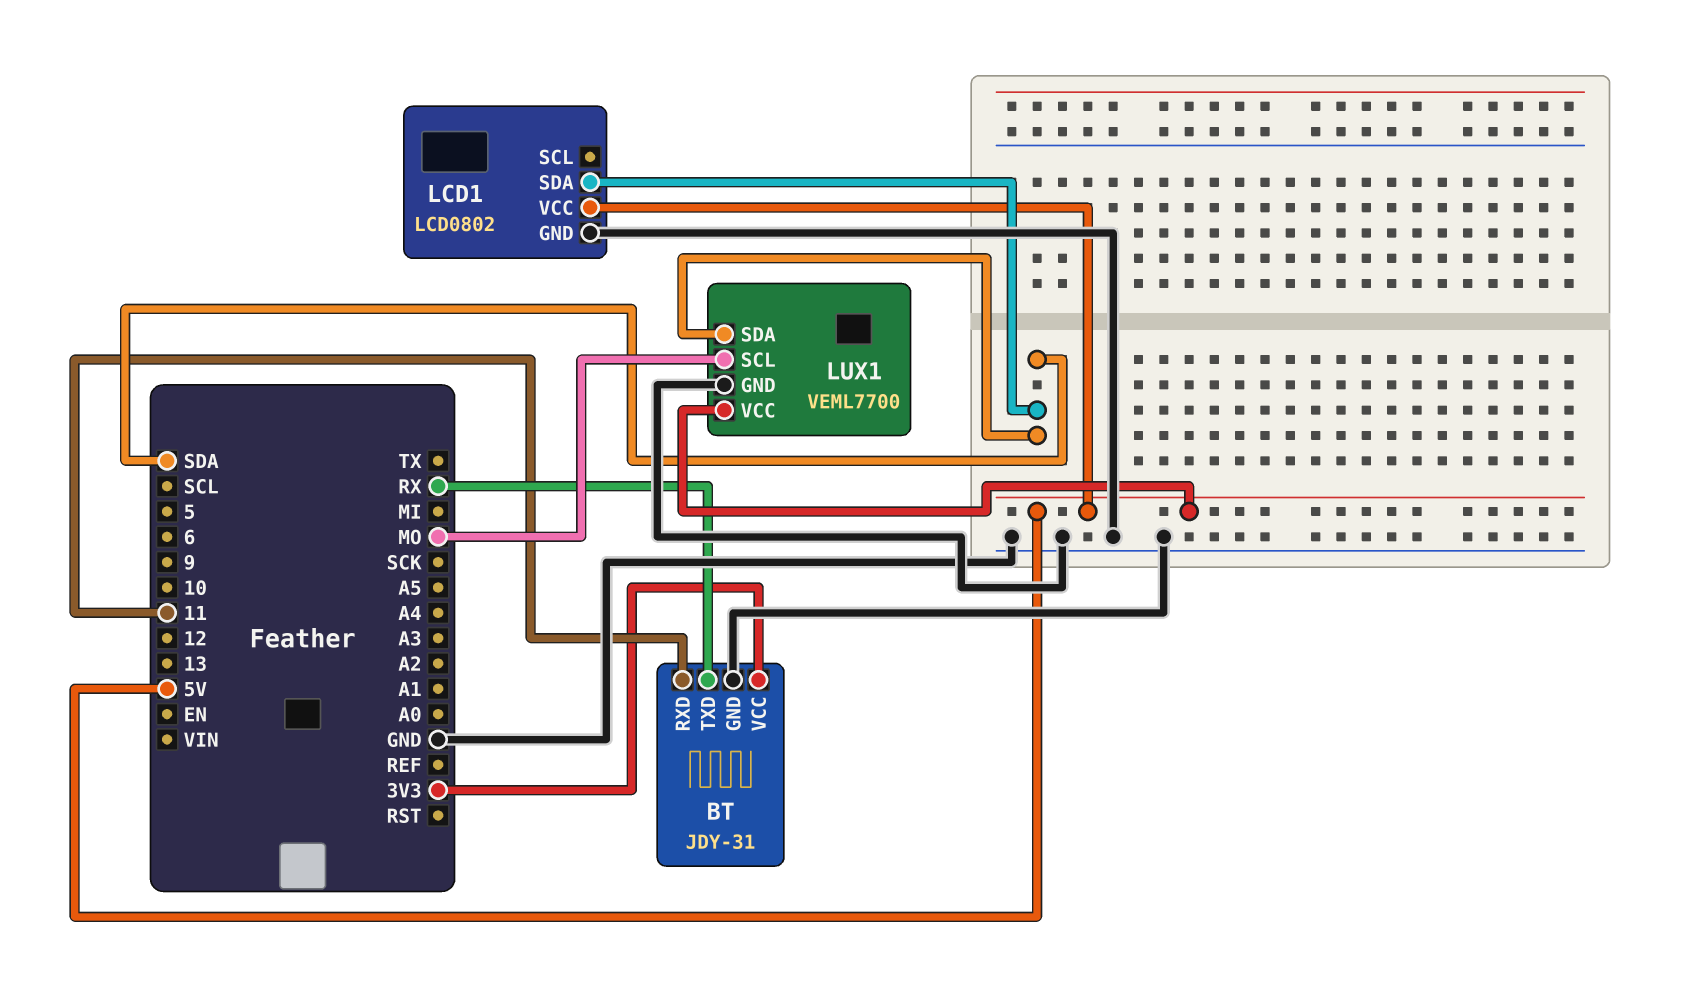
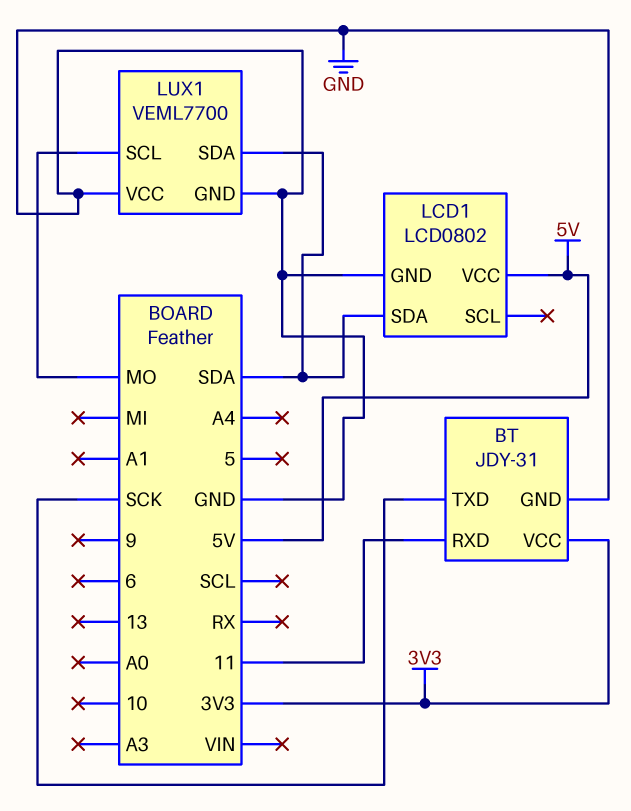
BT pin TXD: RX -> SCK
LUX1 pin VCC: 5V -> GND

